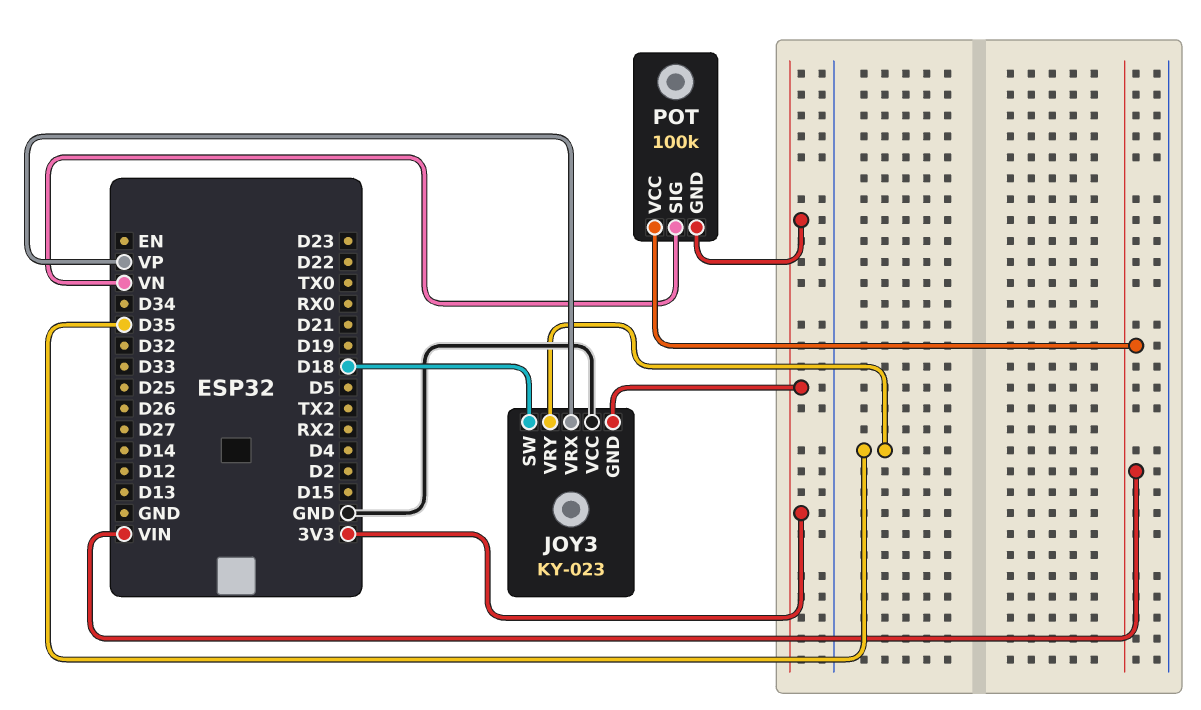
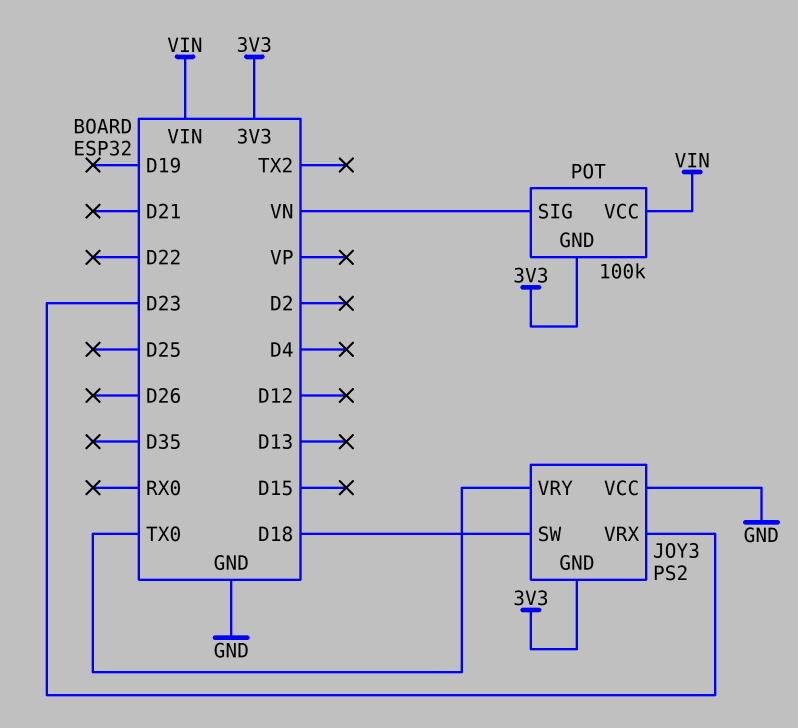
JOY3: KY-023 -> PS2
JOY3 pin VRX: VP -> D23
JOY3 pin VRY: D35 -> TX0

